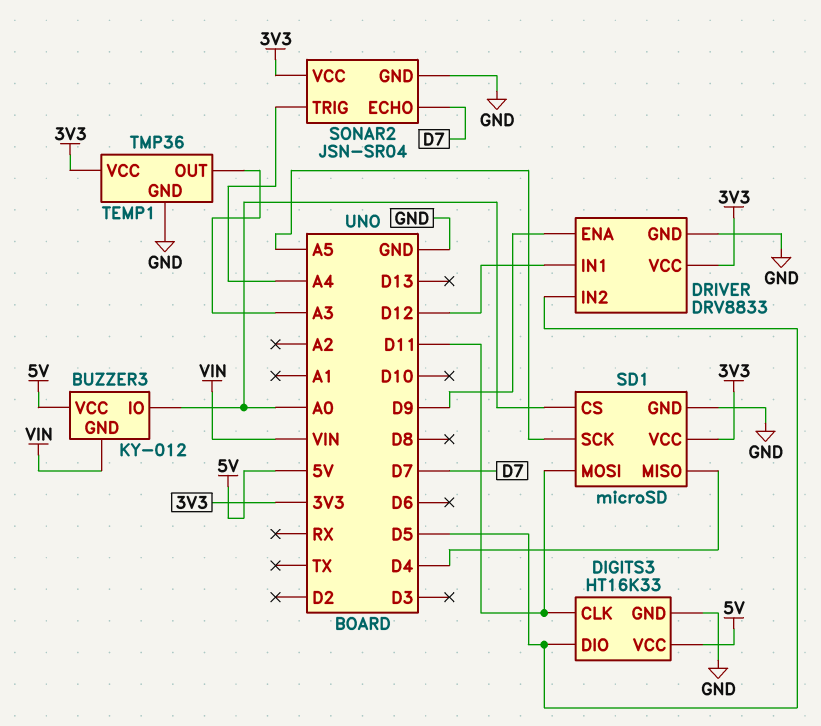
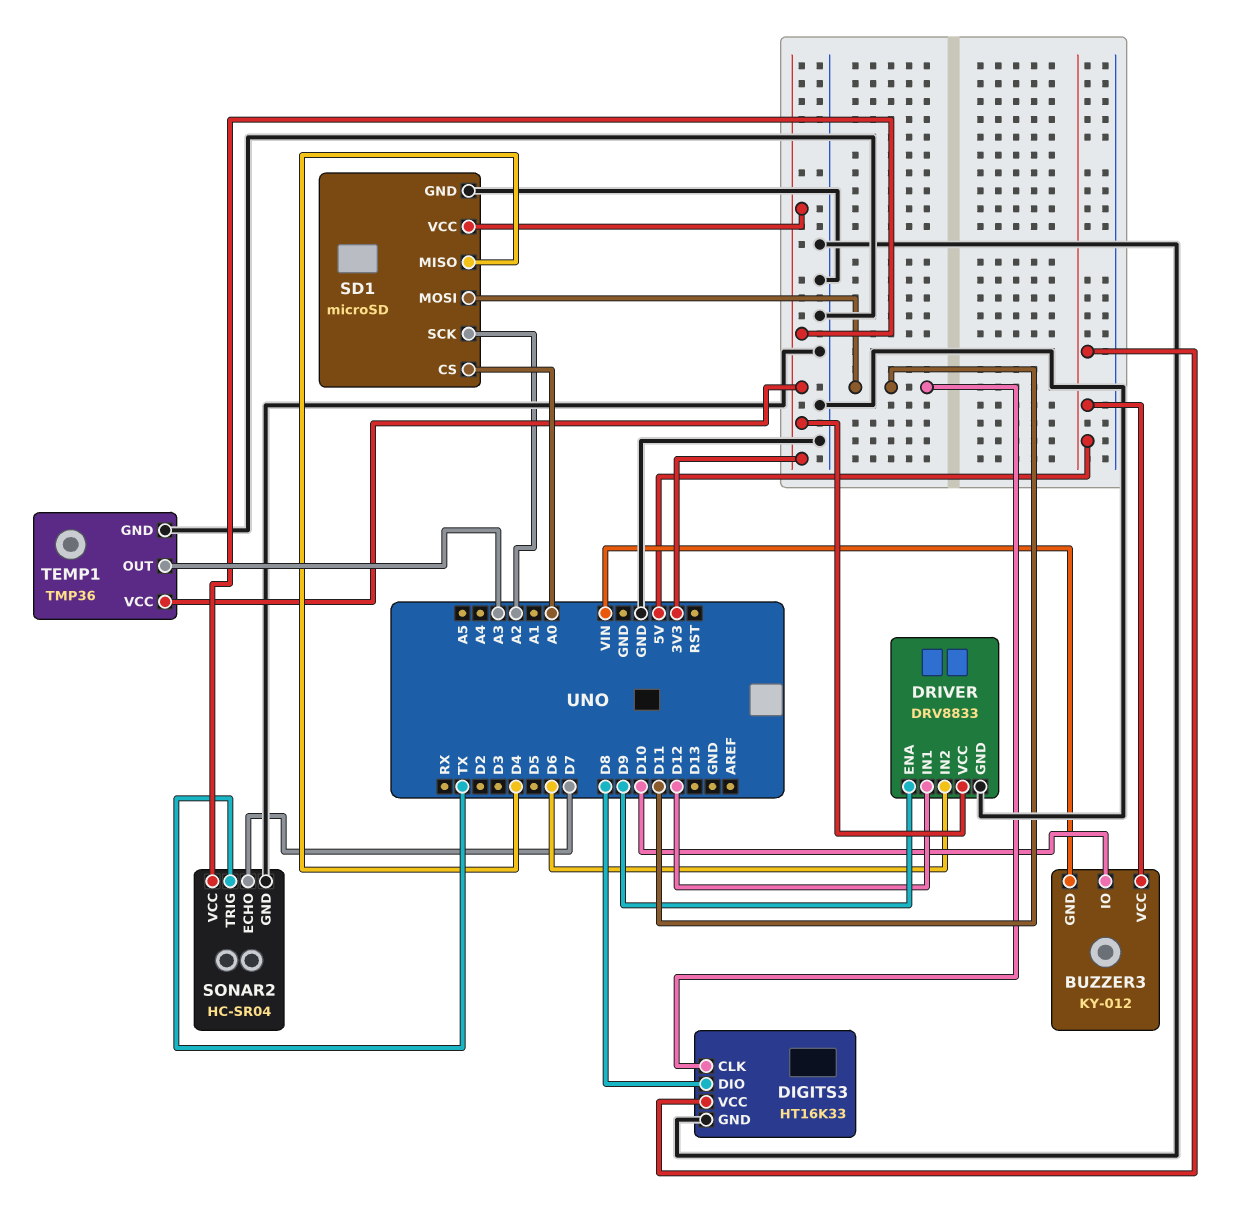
BUZZER3 pin IO: A0 -> D10
DIGITS3 pin DIO: D5 -> D8
DRIVER pin IN2: D5 -> D6
SD1 pin SCK: A5 -> A2
SONAR2: JSN-SR04 -> HC-SR04
SONAR2 pin TRIG: A4 -> TX

